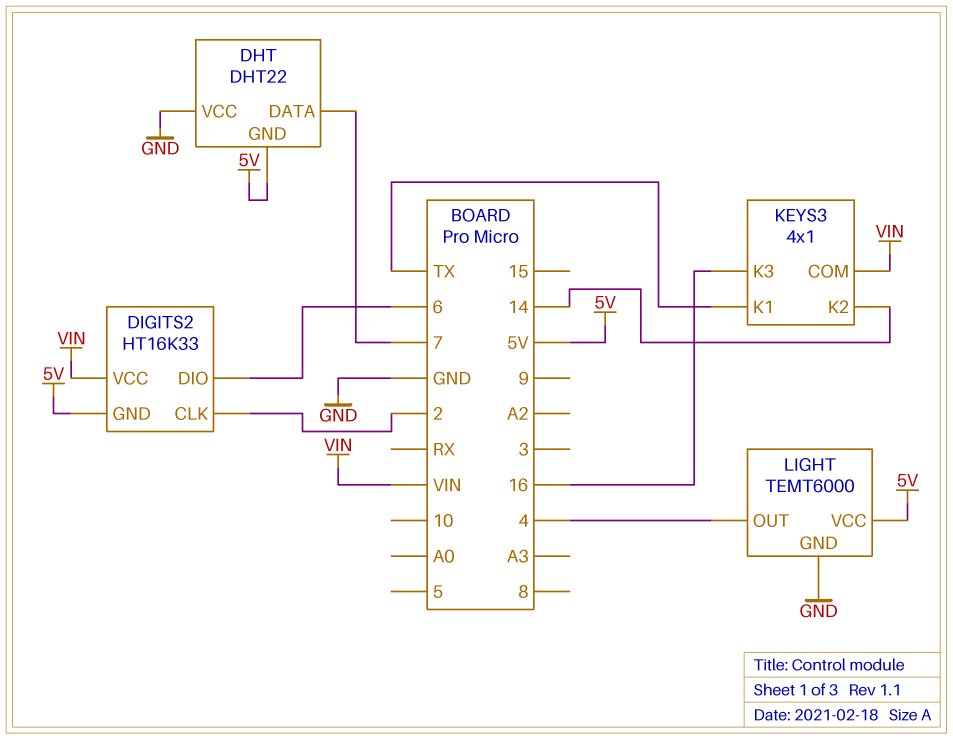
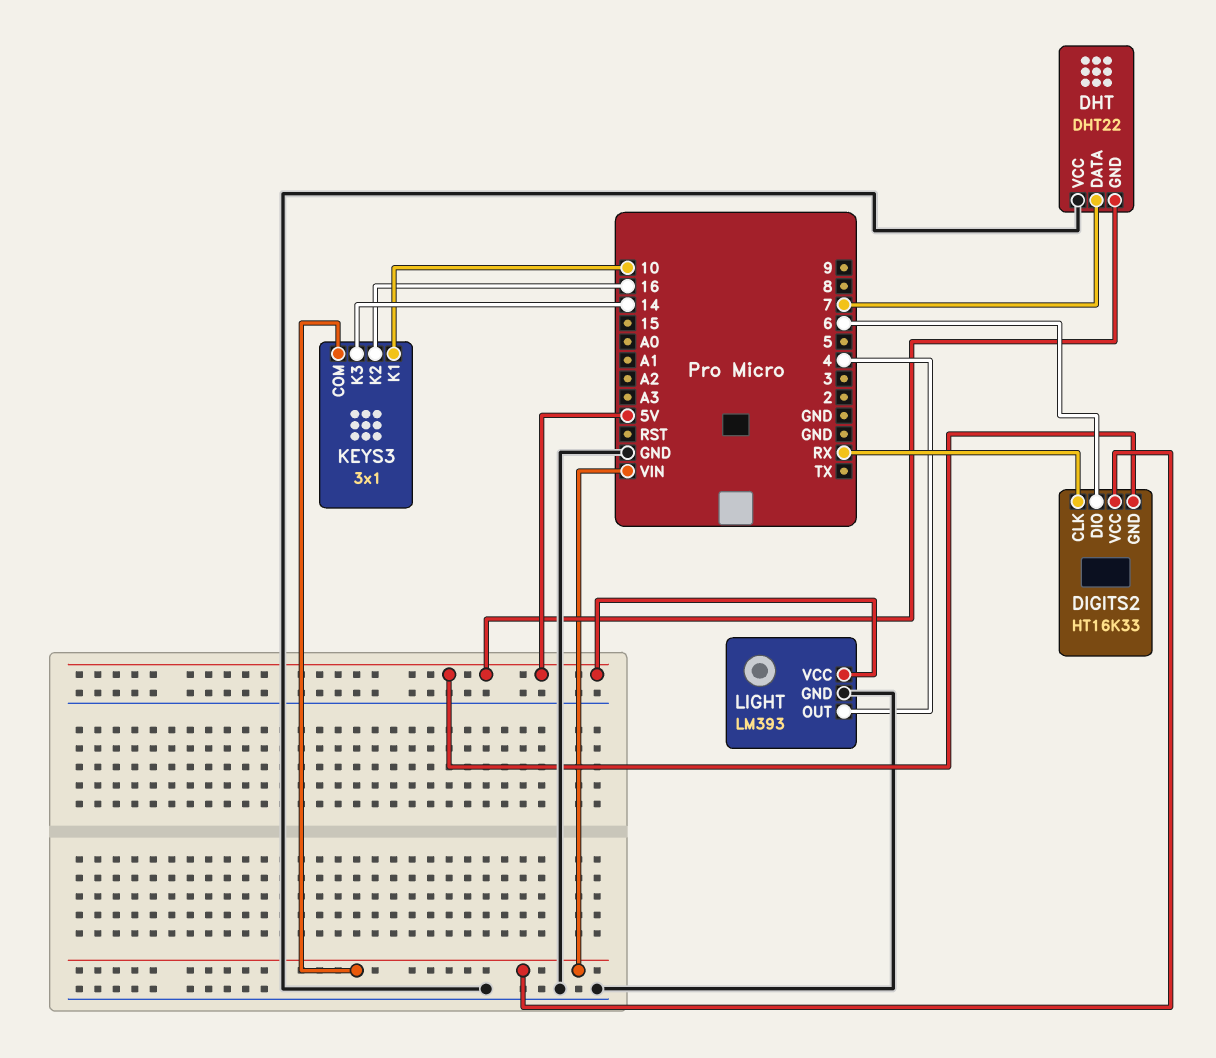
DIGITS2 pin CLK: 2 -> RX
KEYS3: 4x1 -> 3x1
KEYS3 pin K1: TX -> 10
KEYS3 pin K2: 14 -> 16
KEYS3 pin K3: 16 -> 14
LIGHT: TEMT6000 -> LM393

